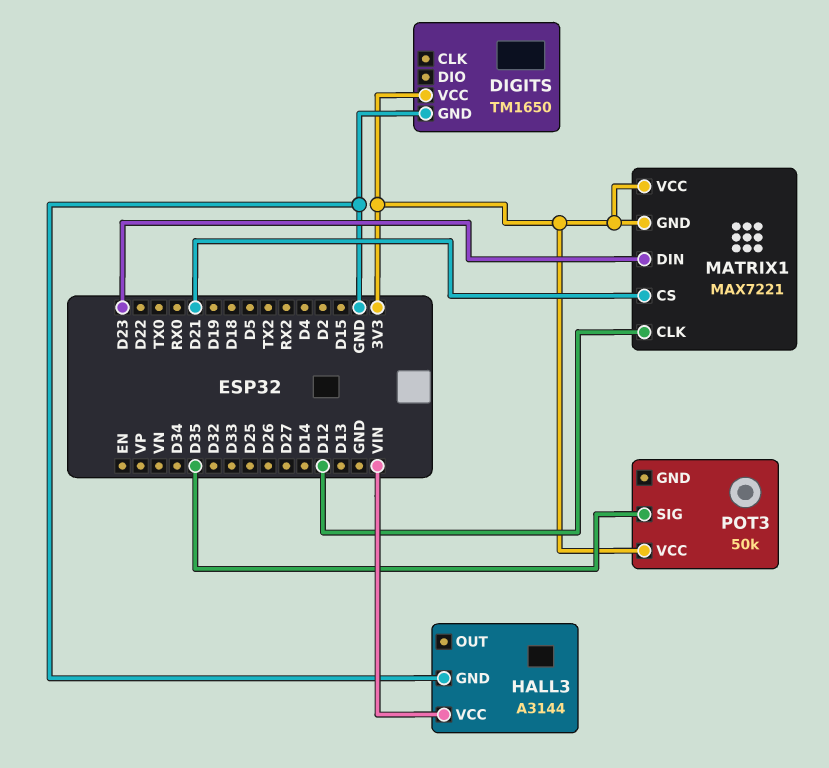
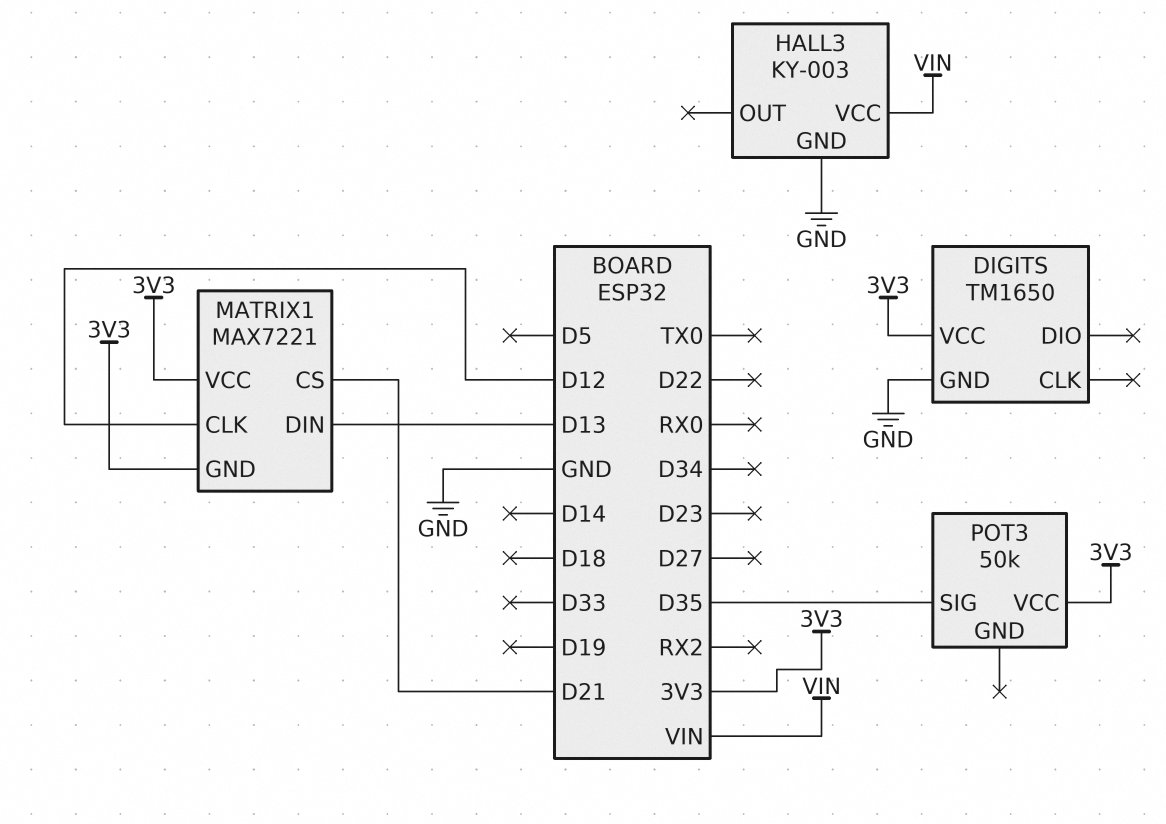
HALL3: A3144 -> KY-003
MATRIX1 pin DIN: D23 -> D13

